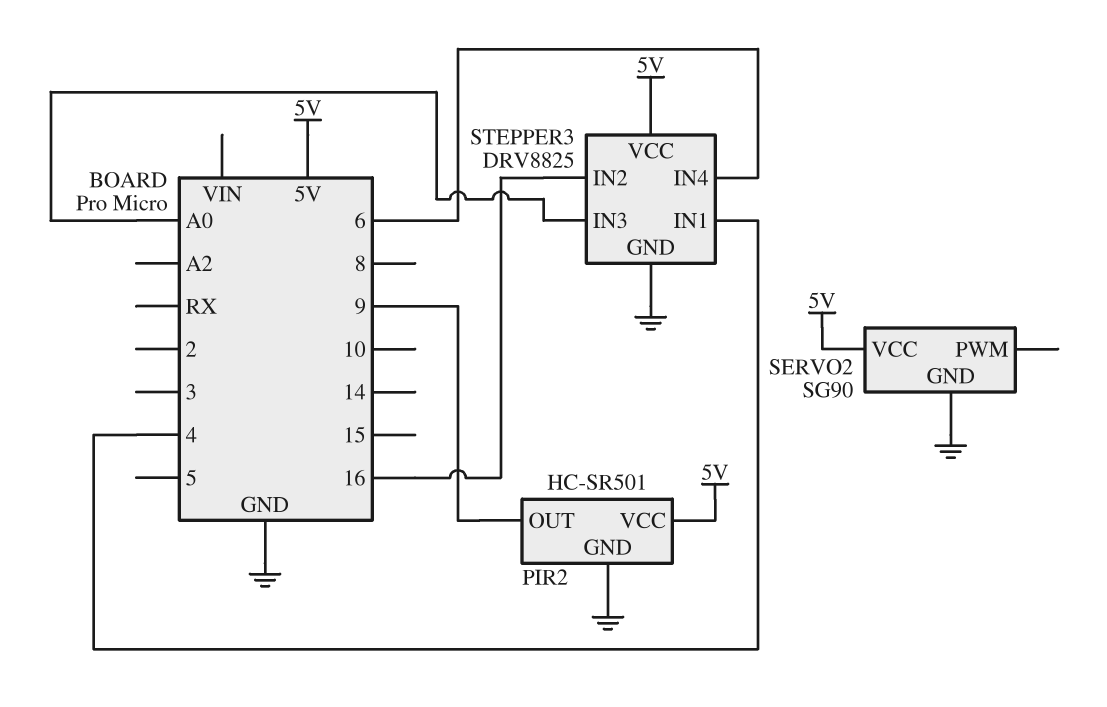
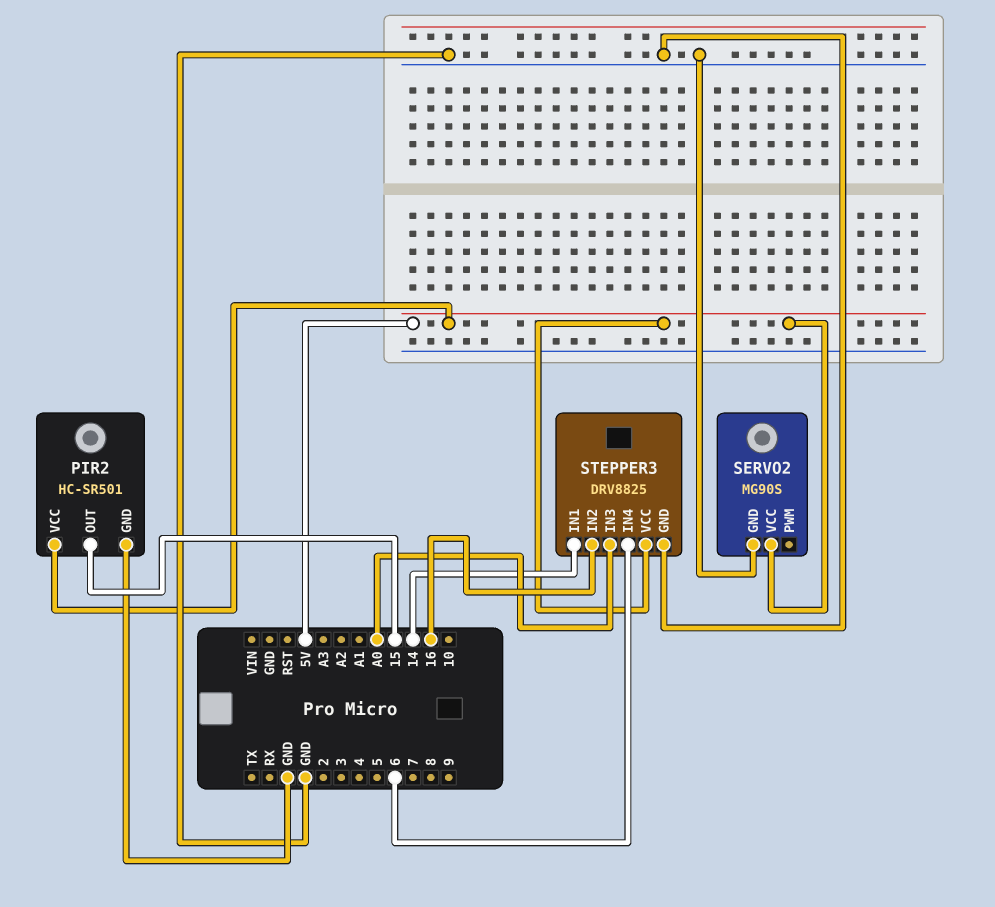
PIR2 pin OUT: 9 -> 15
SERVO2: SG90 -> MG90S
STEPPER3 pin IN1: 4 -> 14

